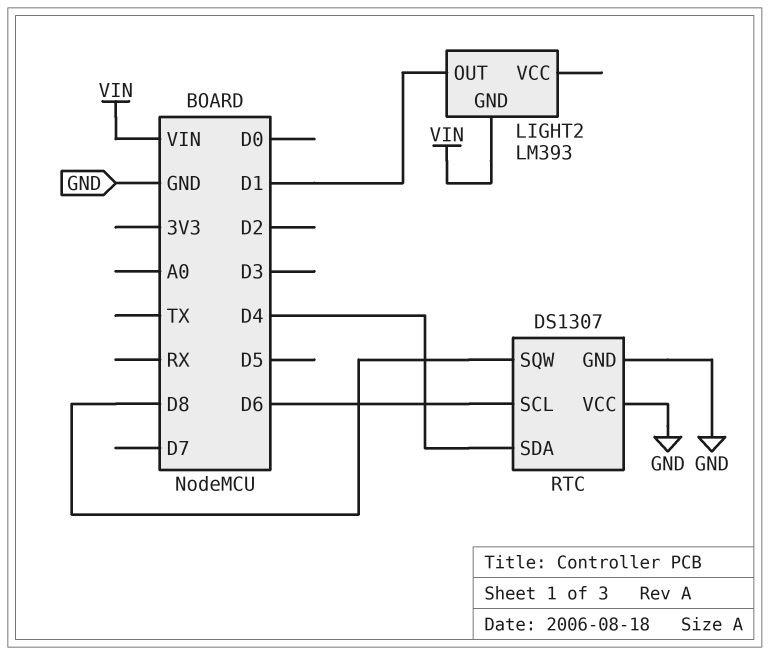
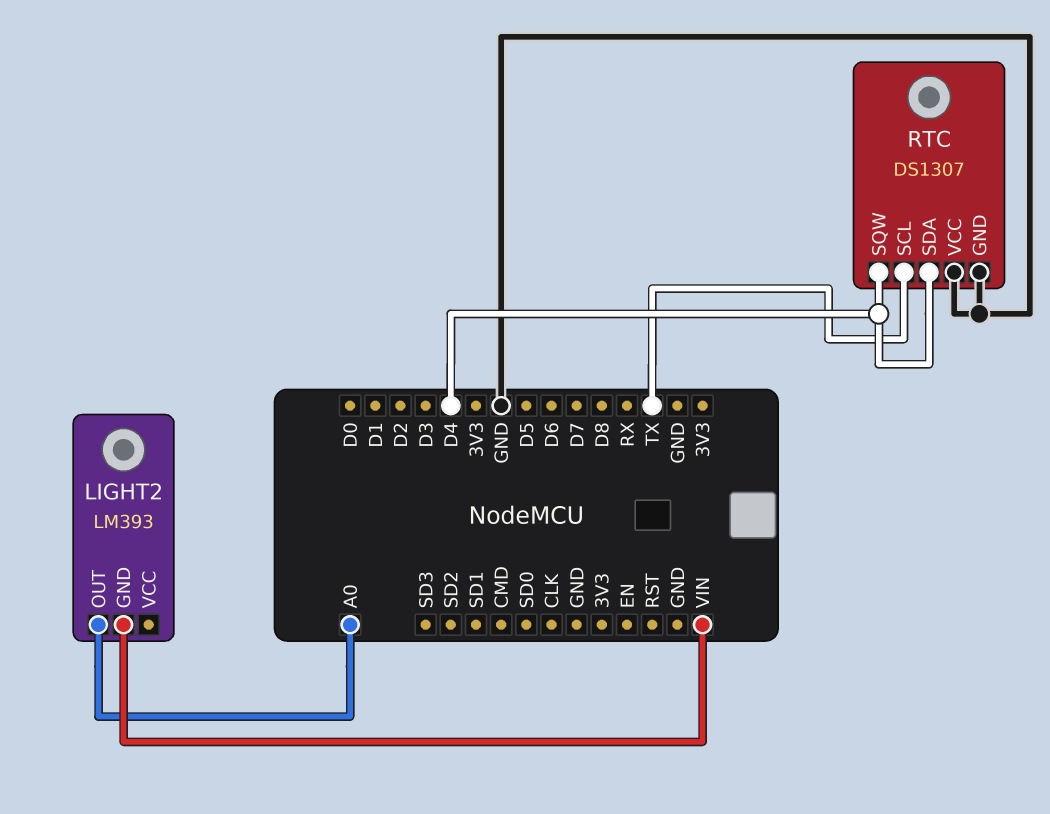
LIGHT2 pin OUT: D1 -> A0
RTC pin SCL: D6 -> TX
RTC pin SQW: D8 -> D4

